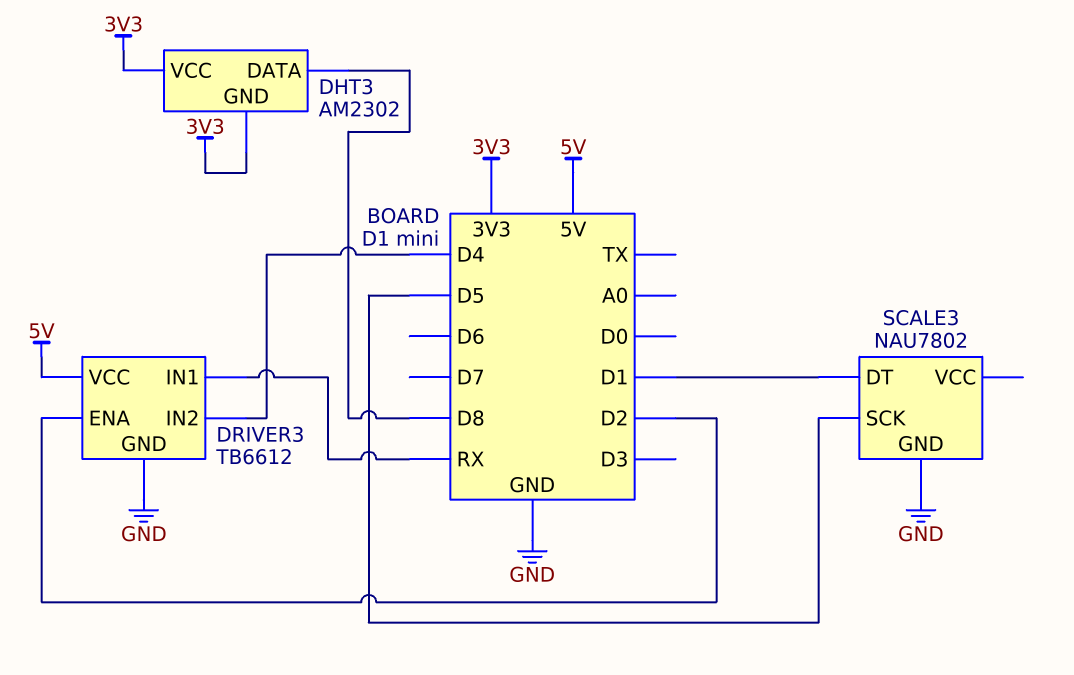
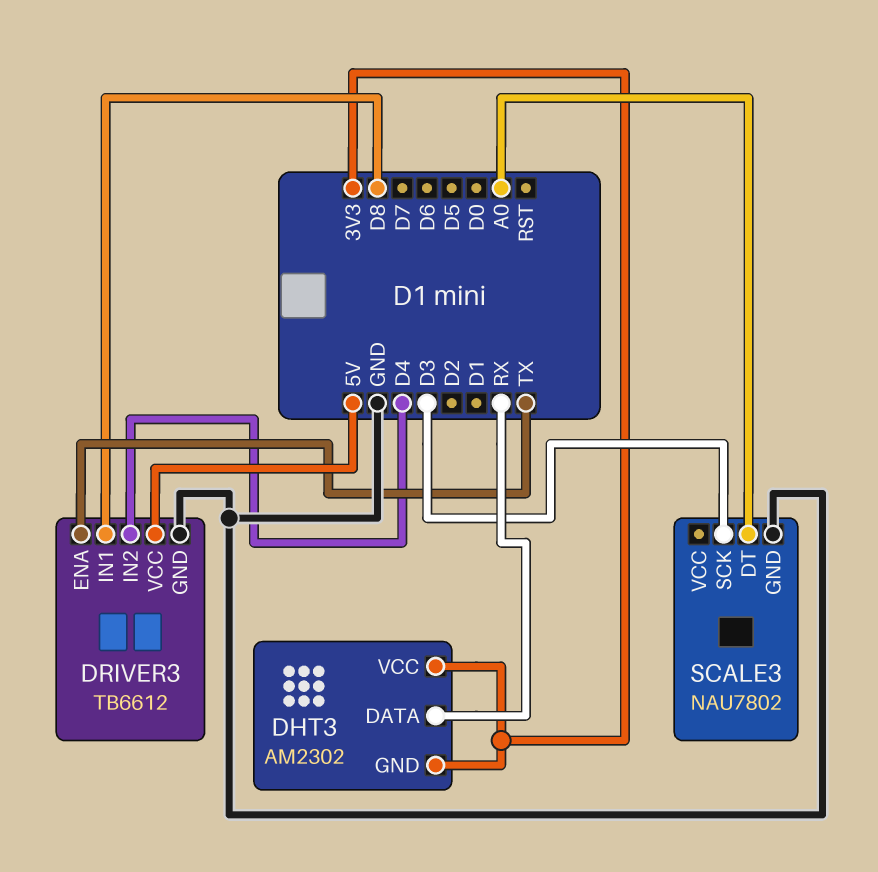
DHT3 pin DATA: D8 -> RX
DRIVER3 pin ENA: D2 -> TX
DRIVER3 pin IN1: RX -> D8
SCALE3 pin DT: D1 -> A0
SCALE3 pin SCK: D5 -> D3

